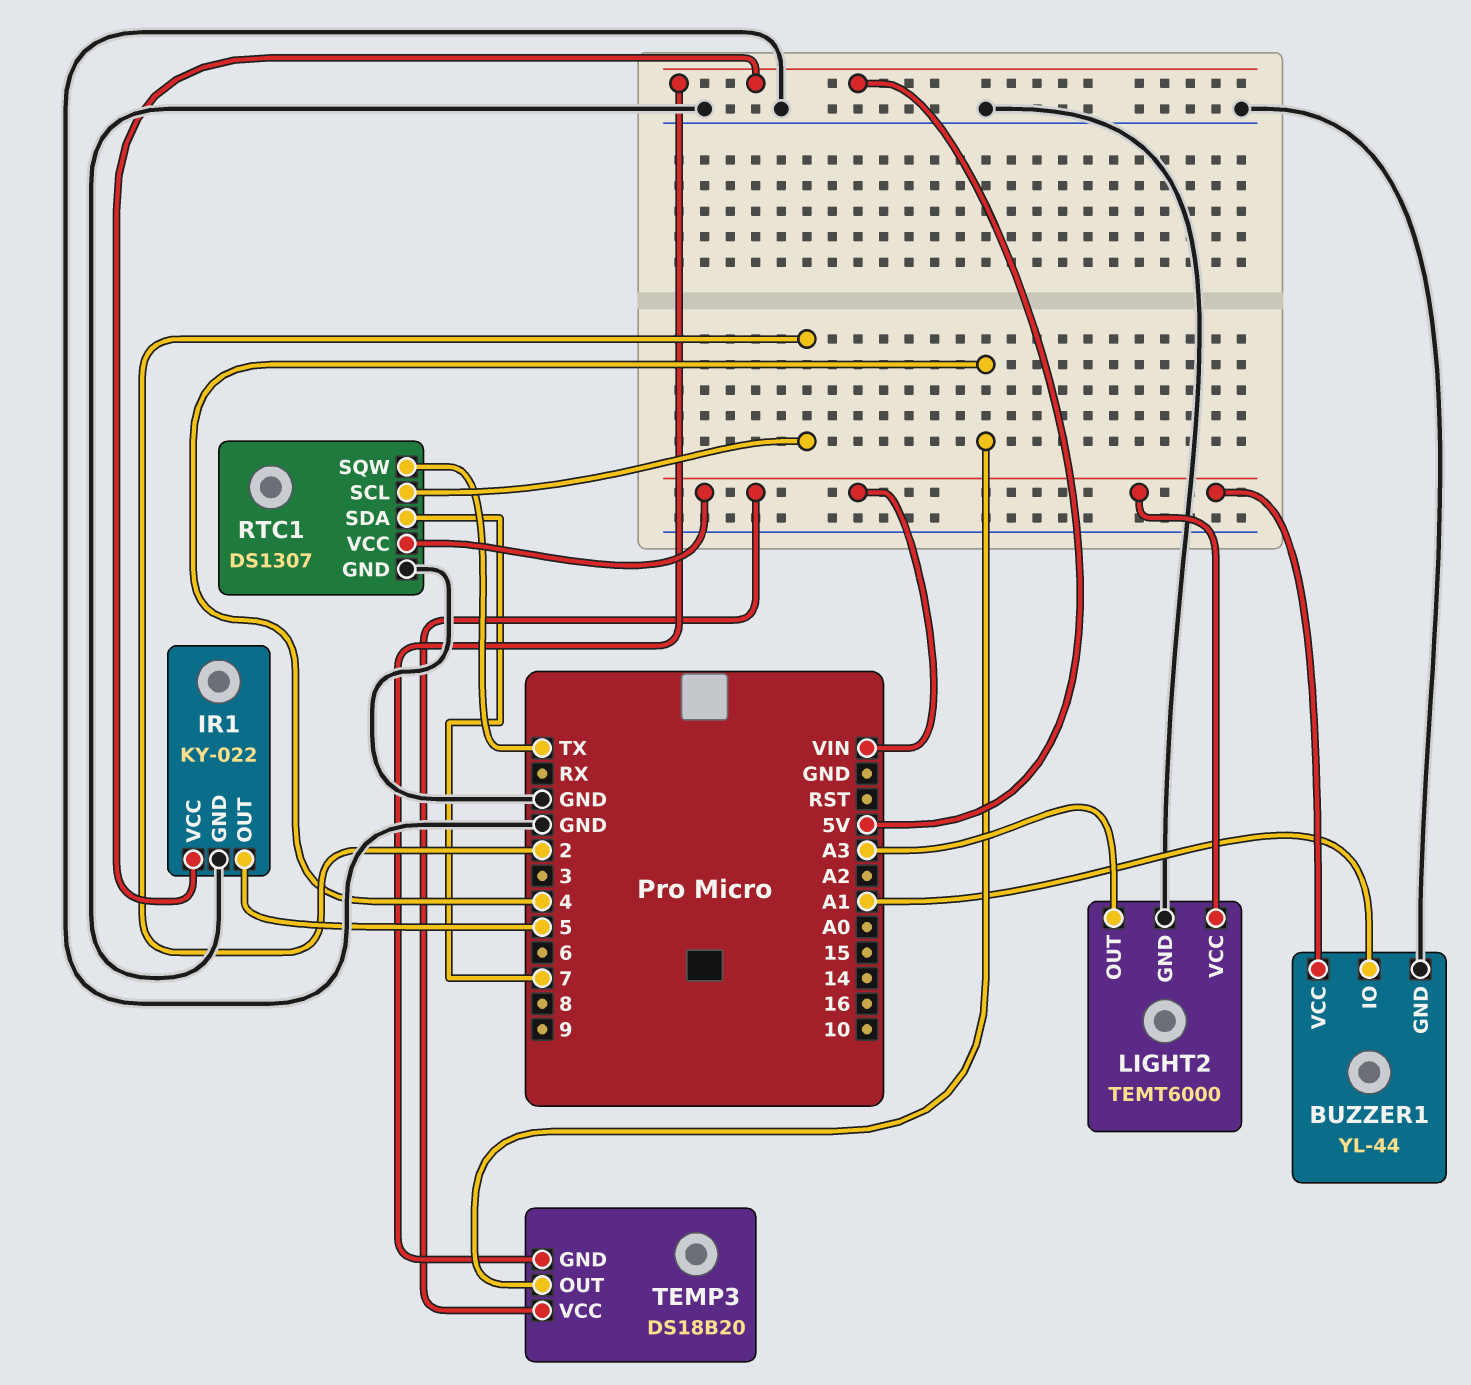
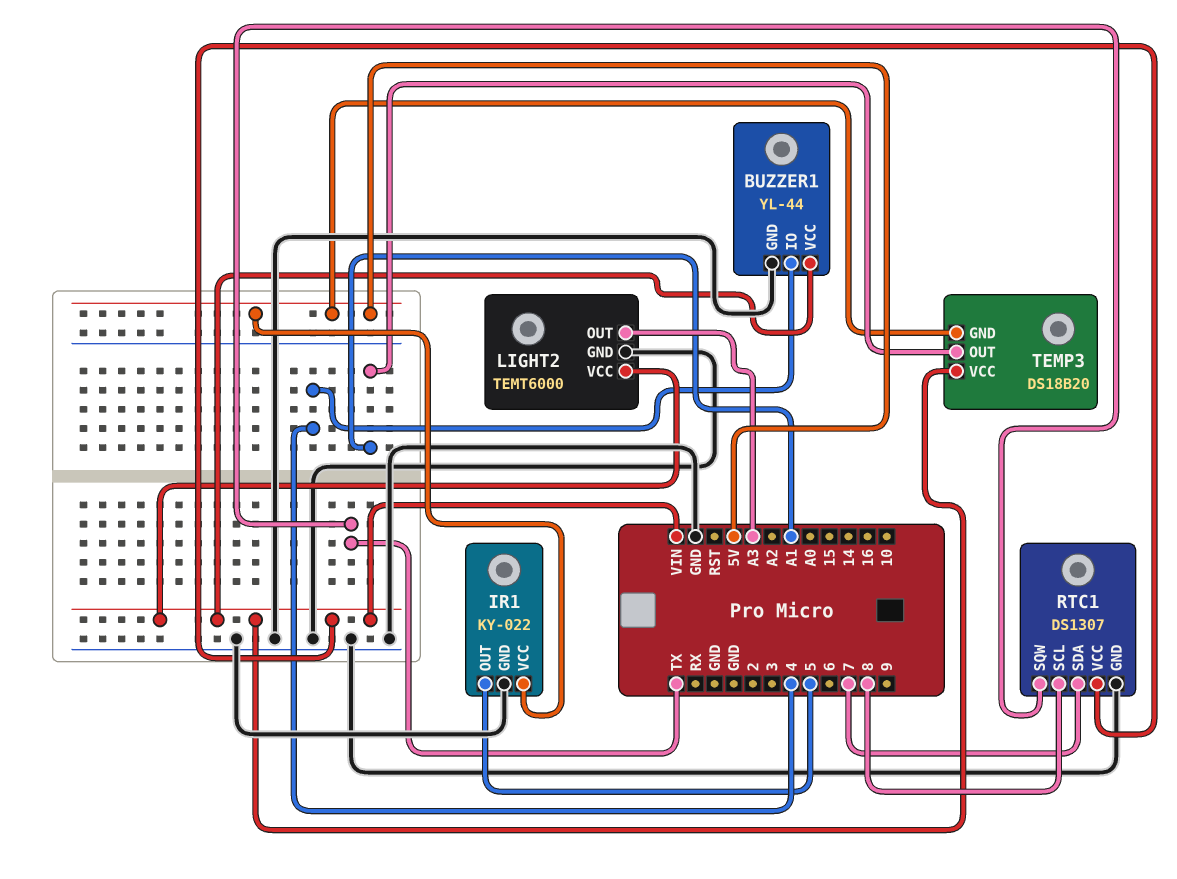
BUZZER1 pin IO: A1 -> 4
RTC1 pin SCL: 2 -> 8
TEMP3 pin OUT: 4 -> A1

